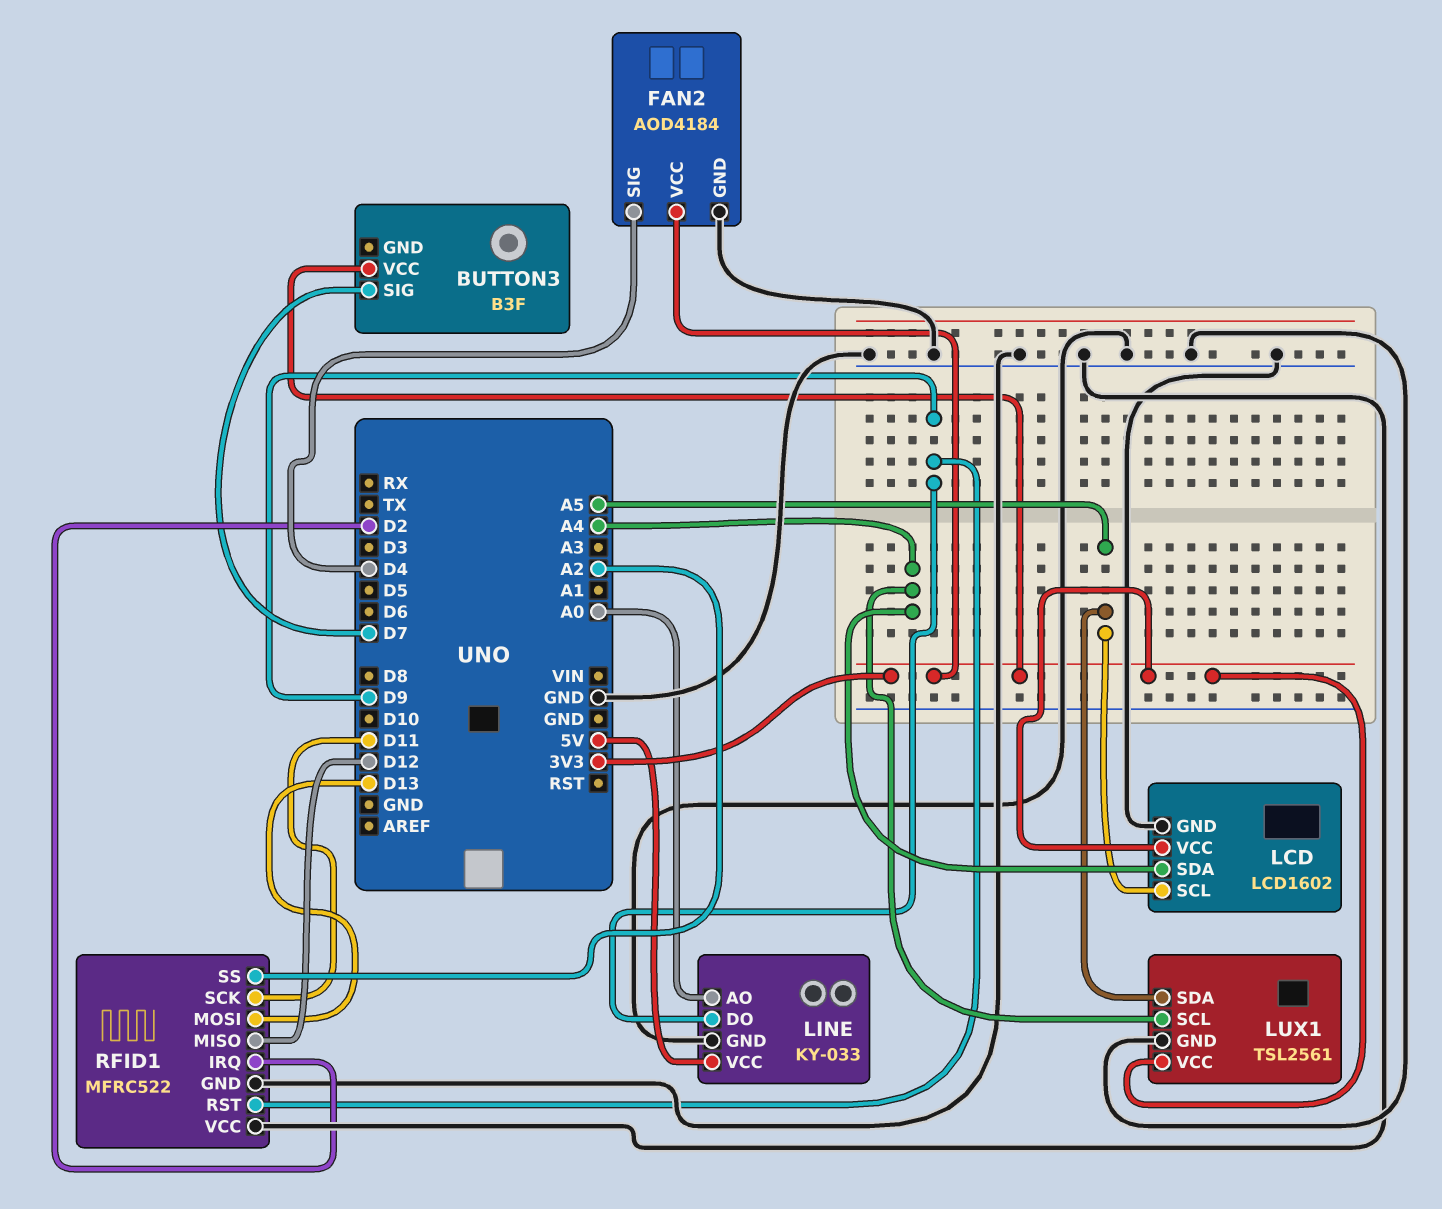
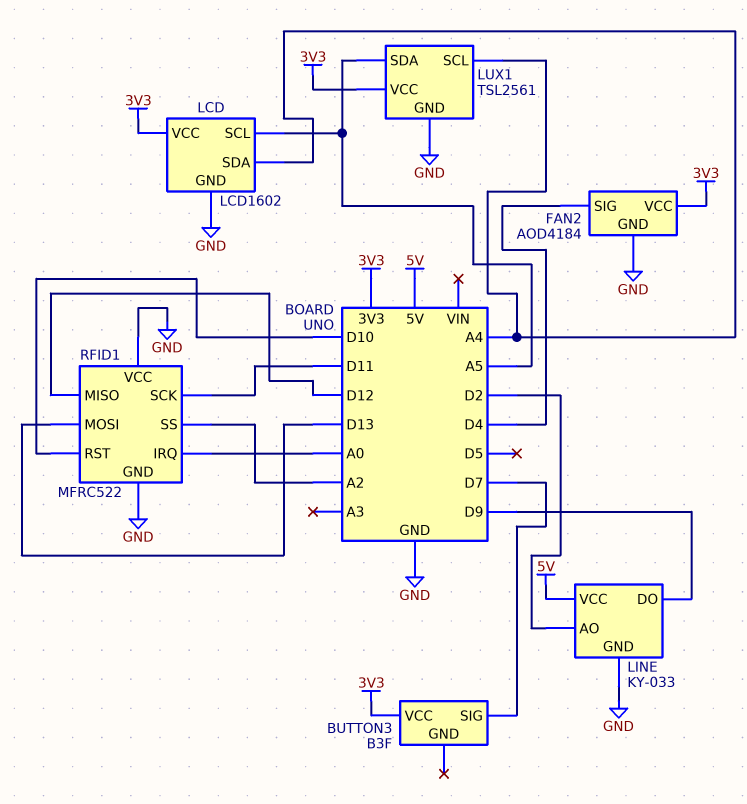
LINE pin AO: A0 -> D2
RFID1 pin IRQ: D2 -> A0
RFID1 pin RST: D9 -> D10

